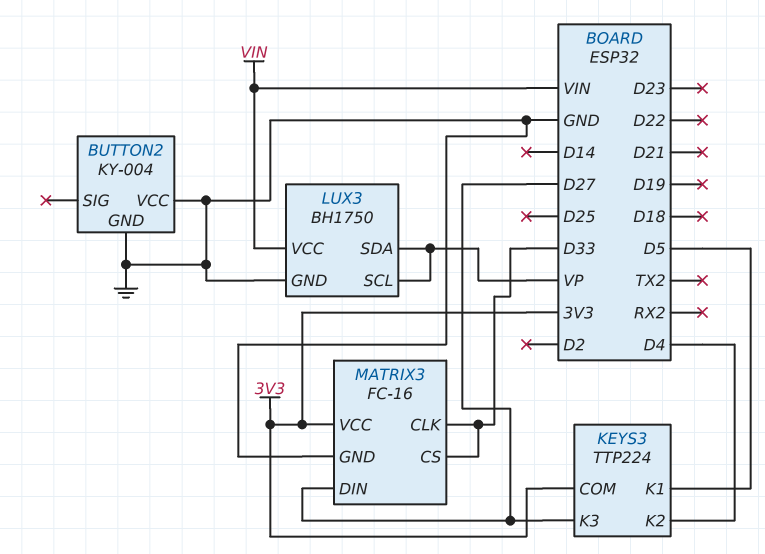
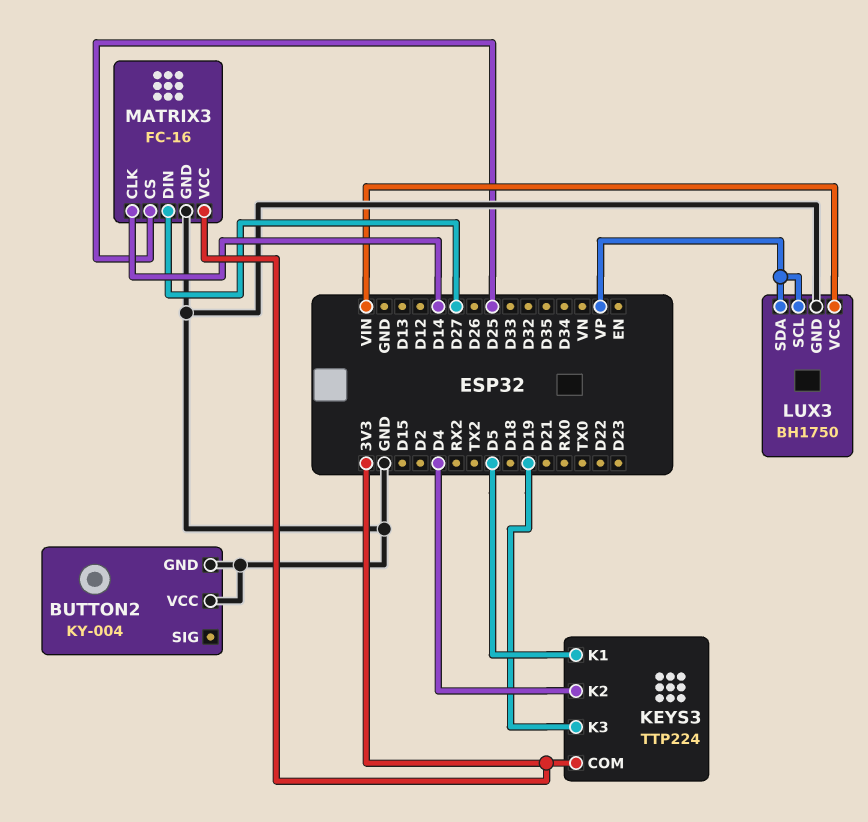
KEYS3 pin K3: D27 -> D19
MATRIX3 pin CLK: D33 -> D14
MATRIX3 pin CS: D33 -> D25

